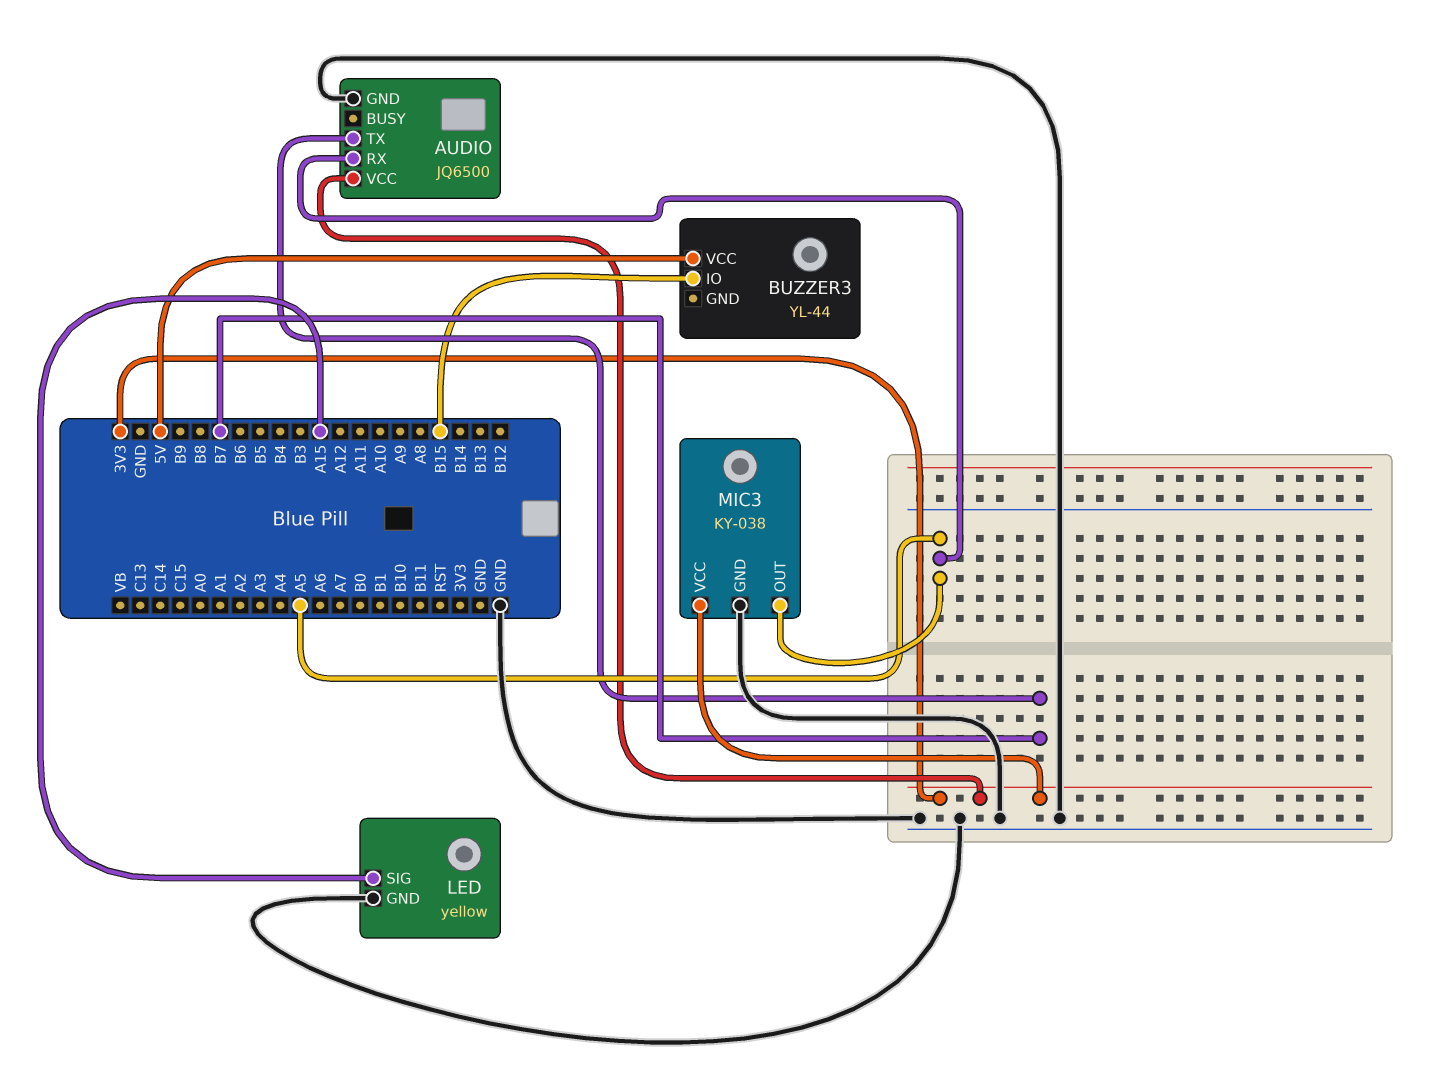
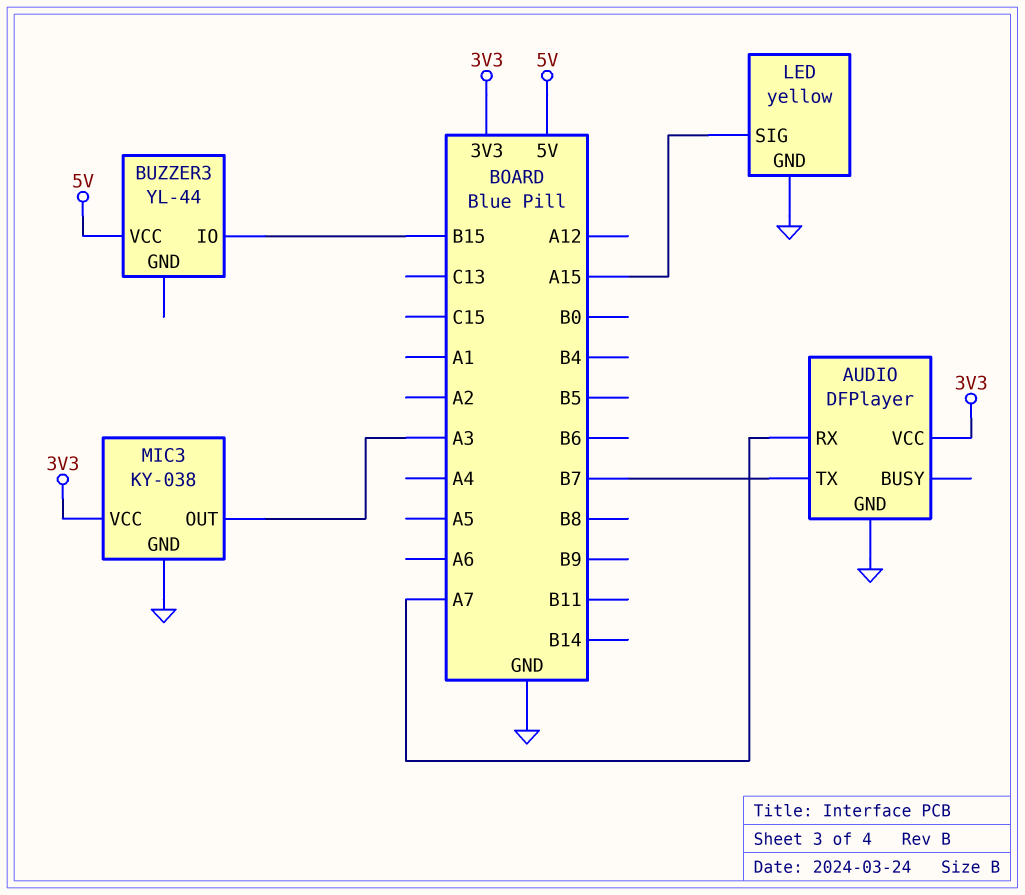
AUDIO: JQ6500 -> DFPlayer
AUDIO pin RX: A5 -> A7
MIC3 pin OUT: A5 -> A3

